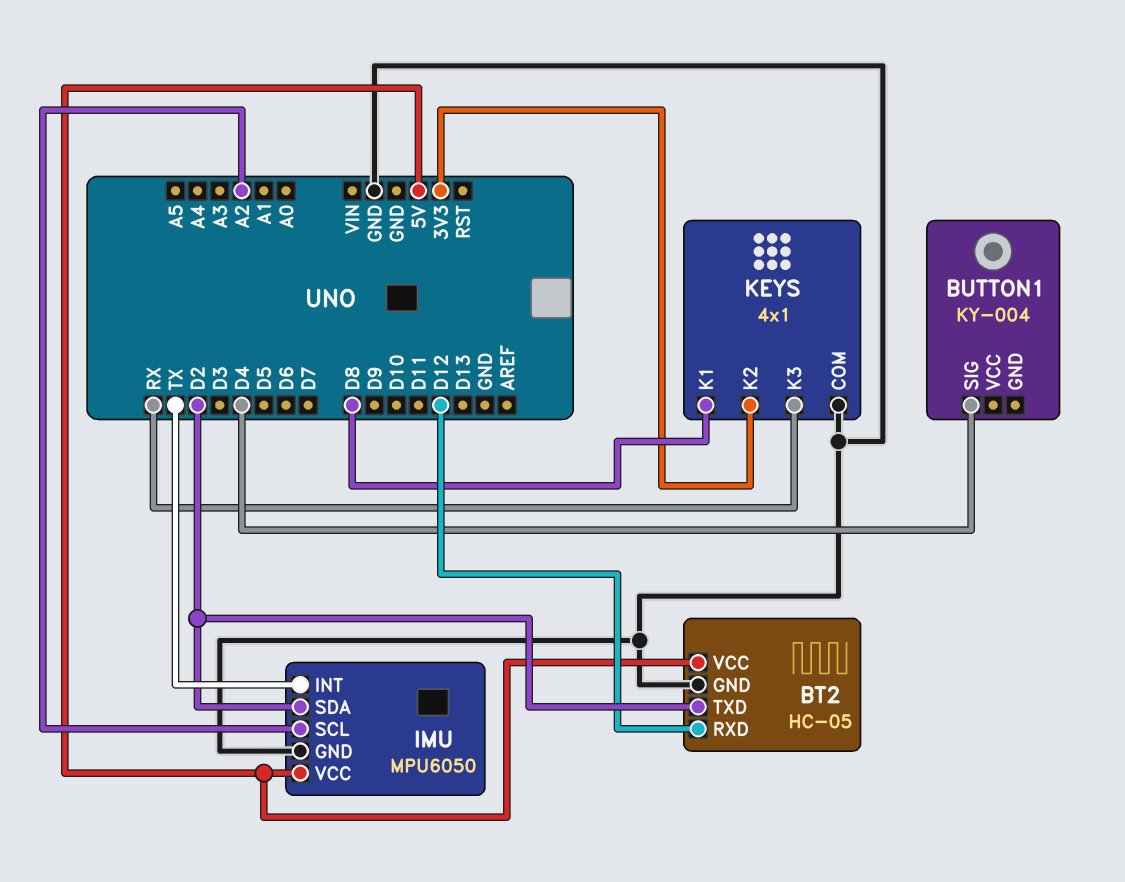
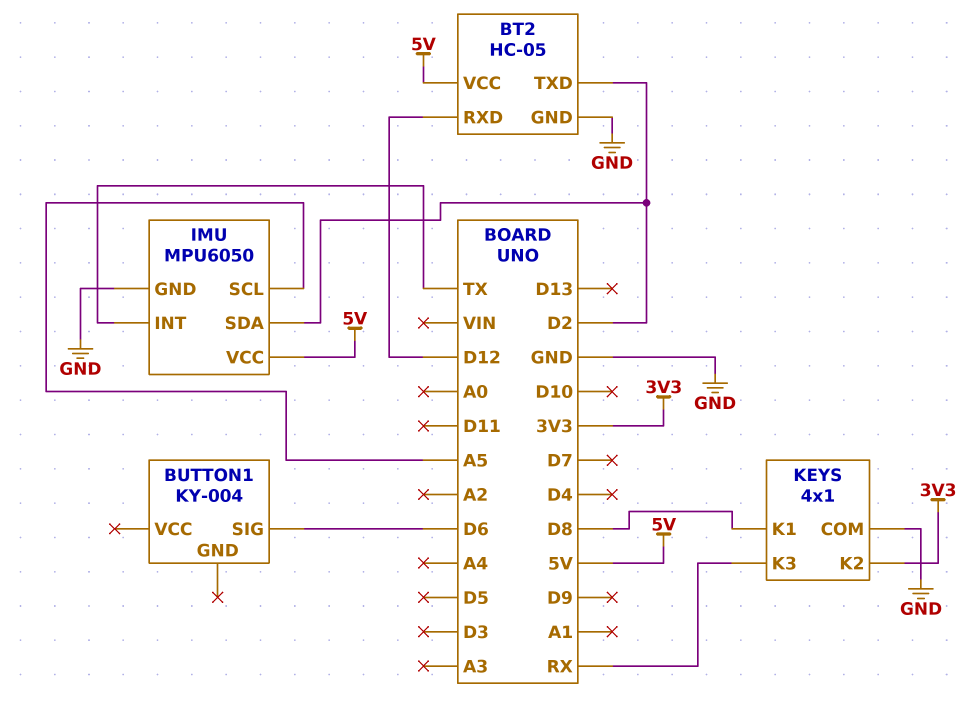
BUTTON1 pin SIG: D4 -> D6
IMU pin SCL: A2 -> A5

